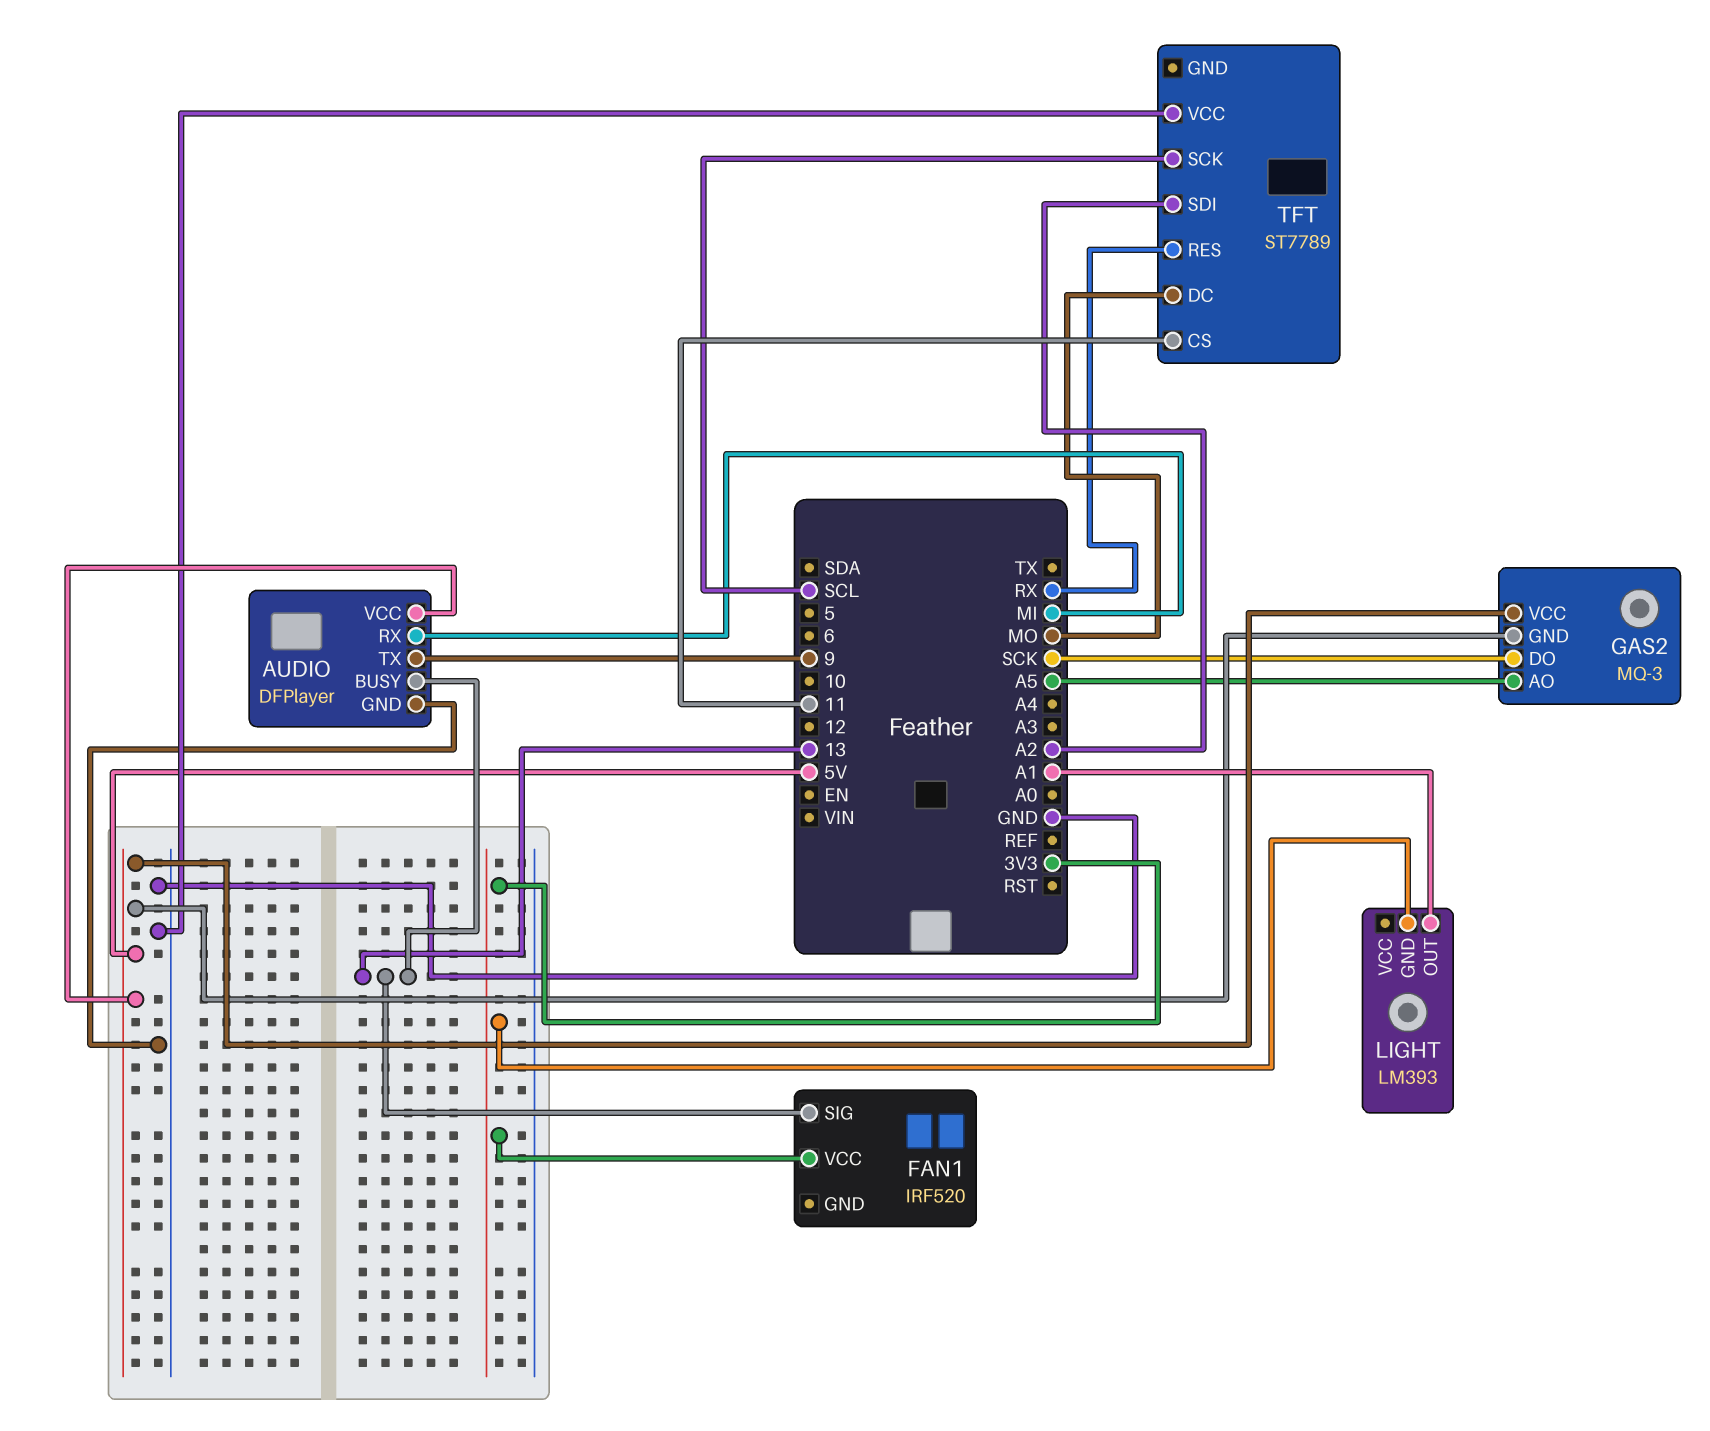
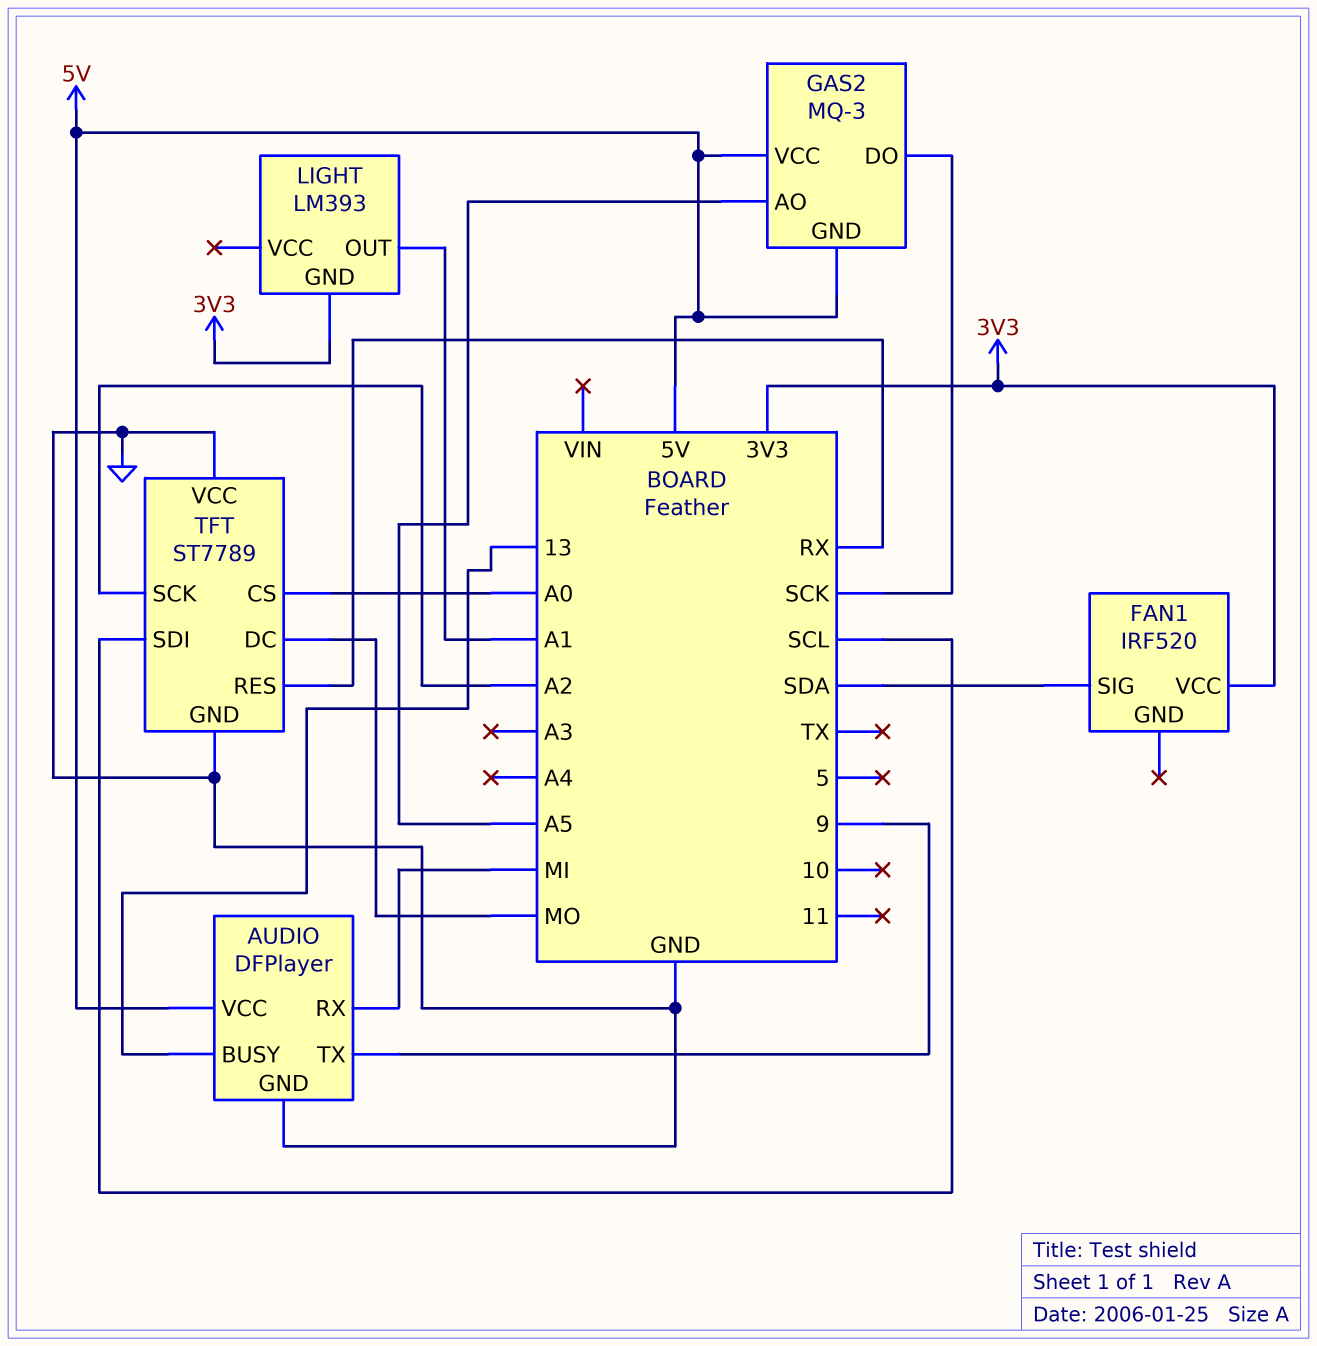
FAN1 pin SIG: 13 -> SDA
TFT pin CS: 11 -> A0
TFT pin GND: none -> GND
TFT pin SCK: SCL -> A2
TFT pin SDI: A2 -> SCL

